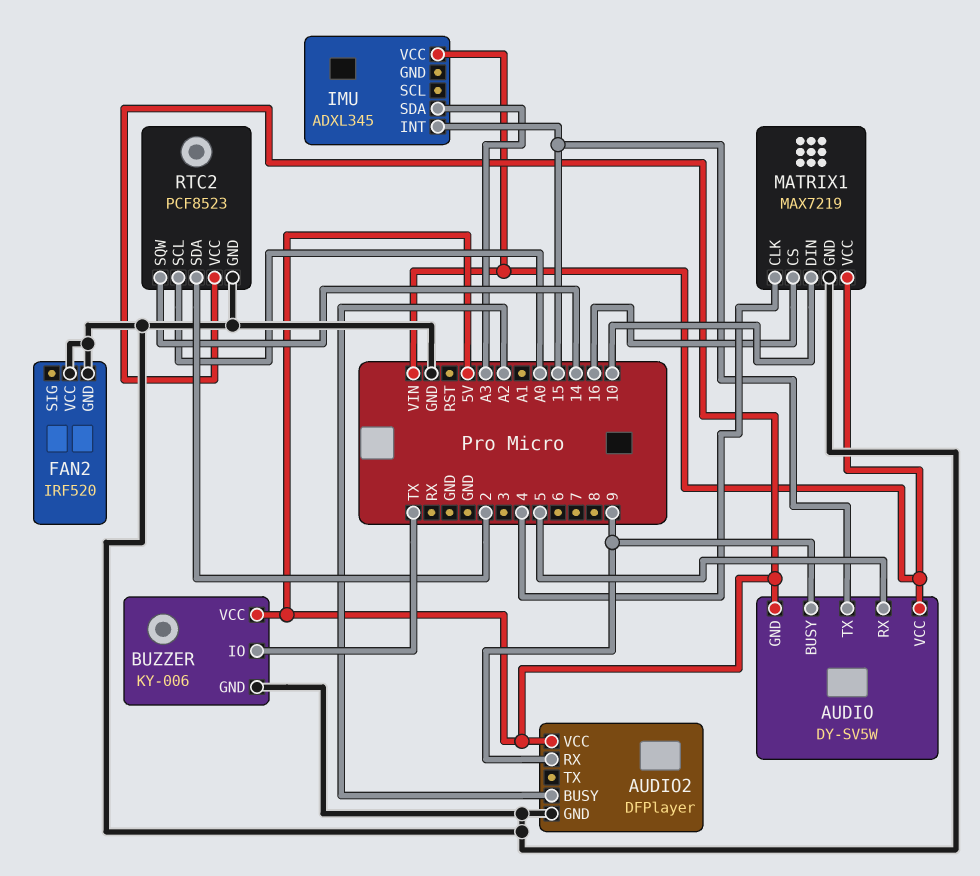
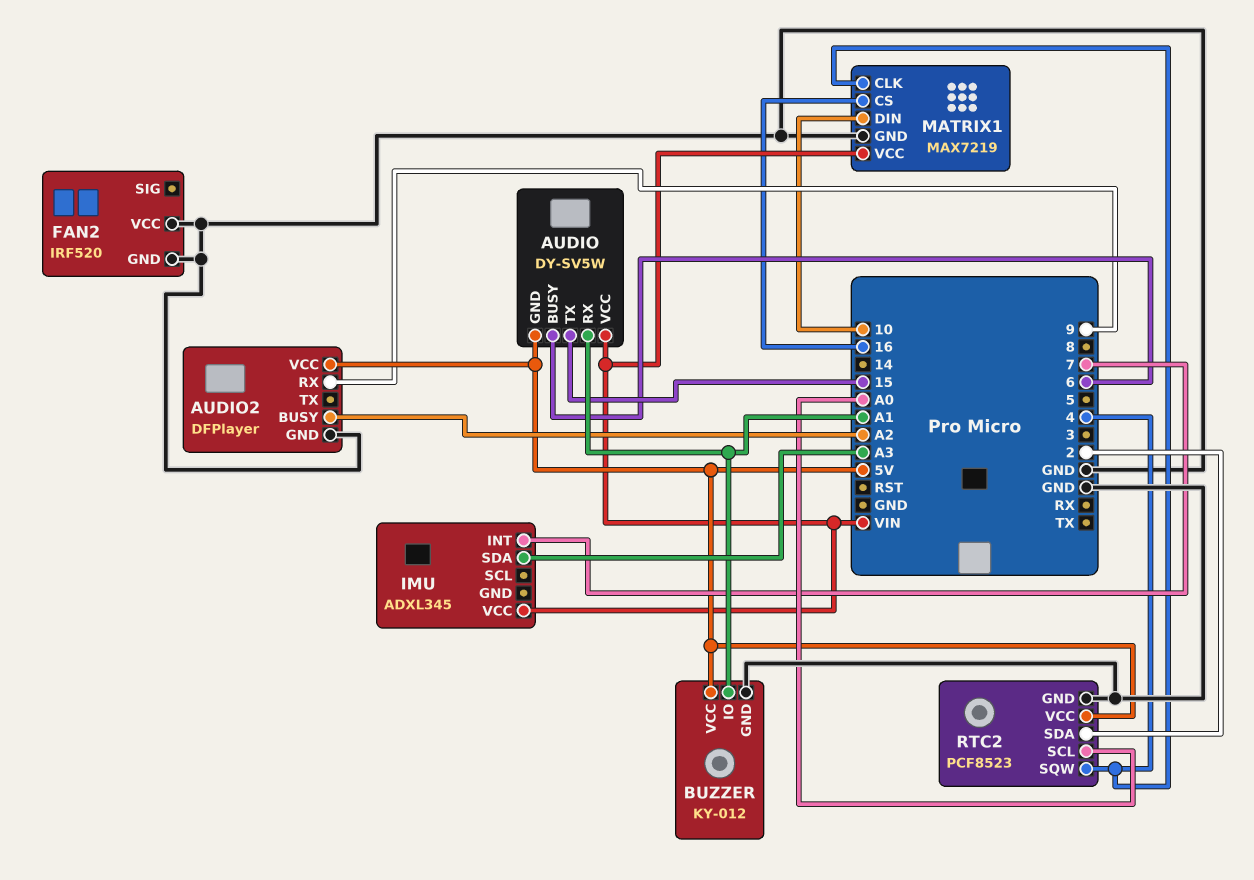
AUDIO pin BUSY: 9 -> 6
AUDIO pin RX: 5 -> A1
BUZZER: KY-006 -> KY-012
BUZZER pin IO: TX -> A1
IMU pin INT: 15 -> 7
RTC2 pin SQW: 14 -> 4

